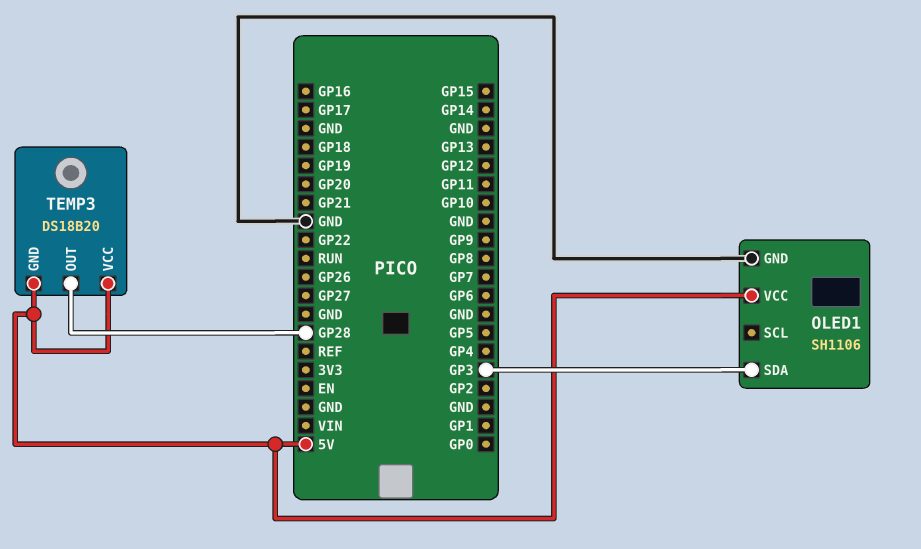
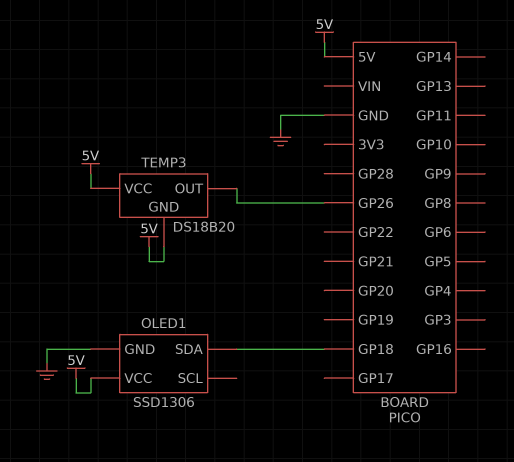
OLED1: SH1106 -> SSD1306
OLED1 pin SDA: GP3 -> GP18
TEMP3 pin OUT: GP28 -> GP26

